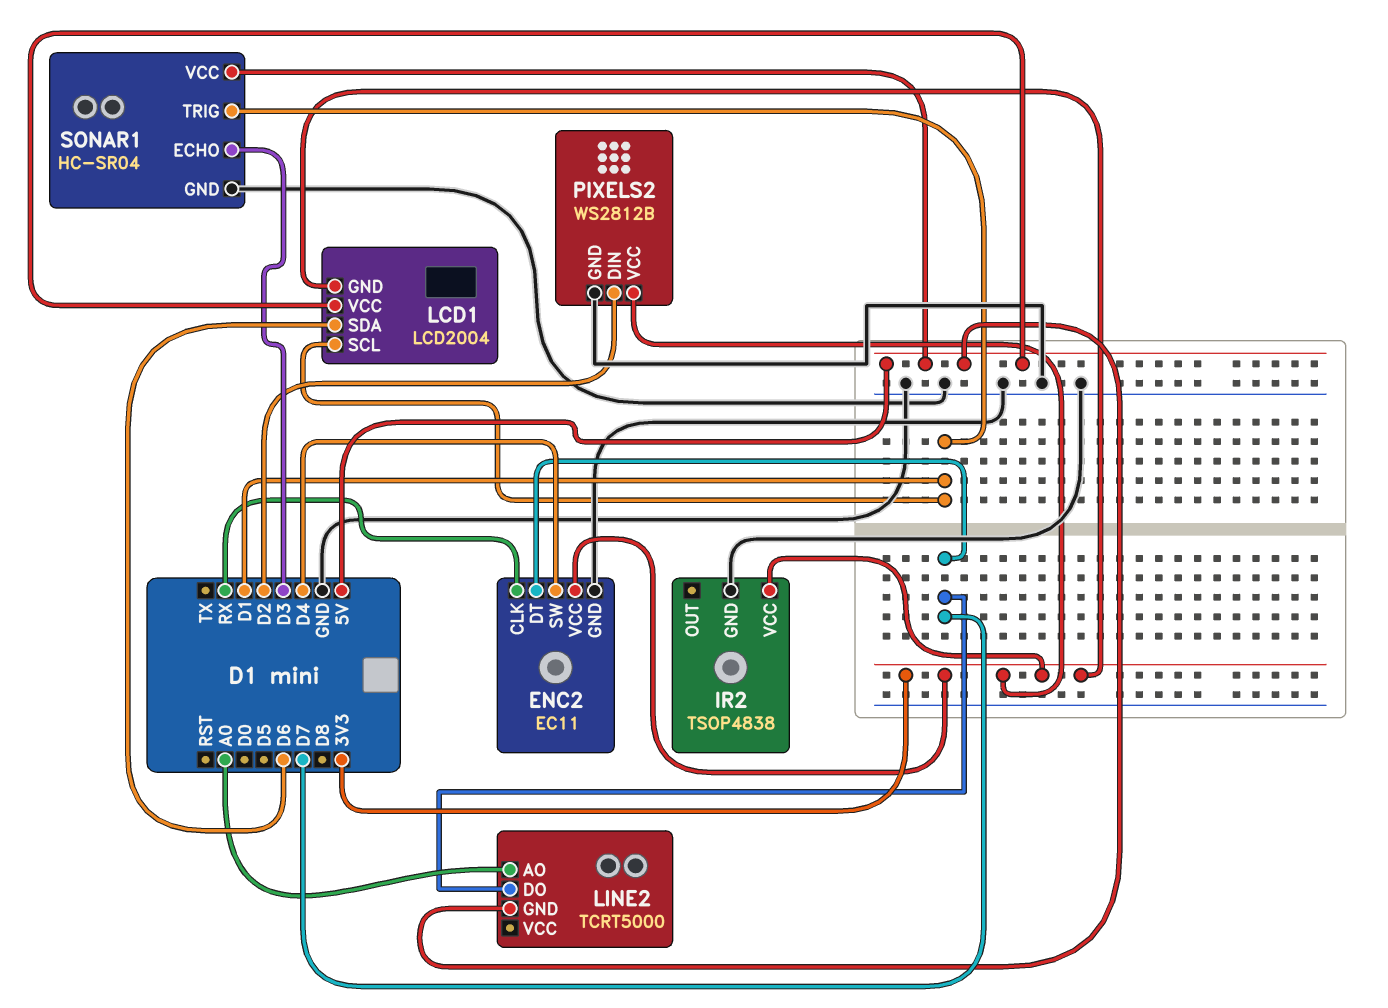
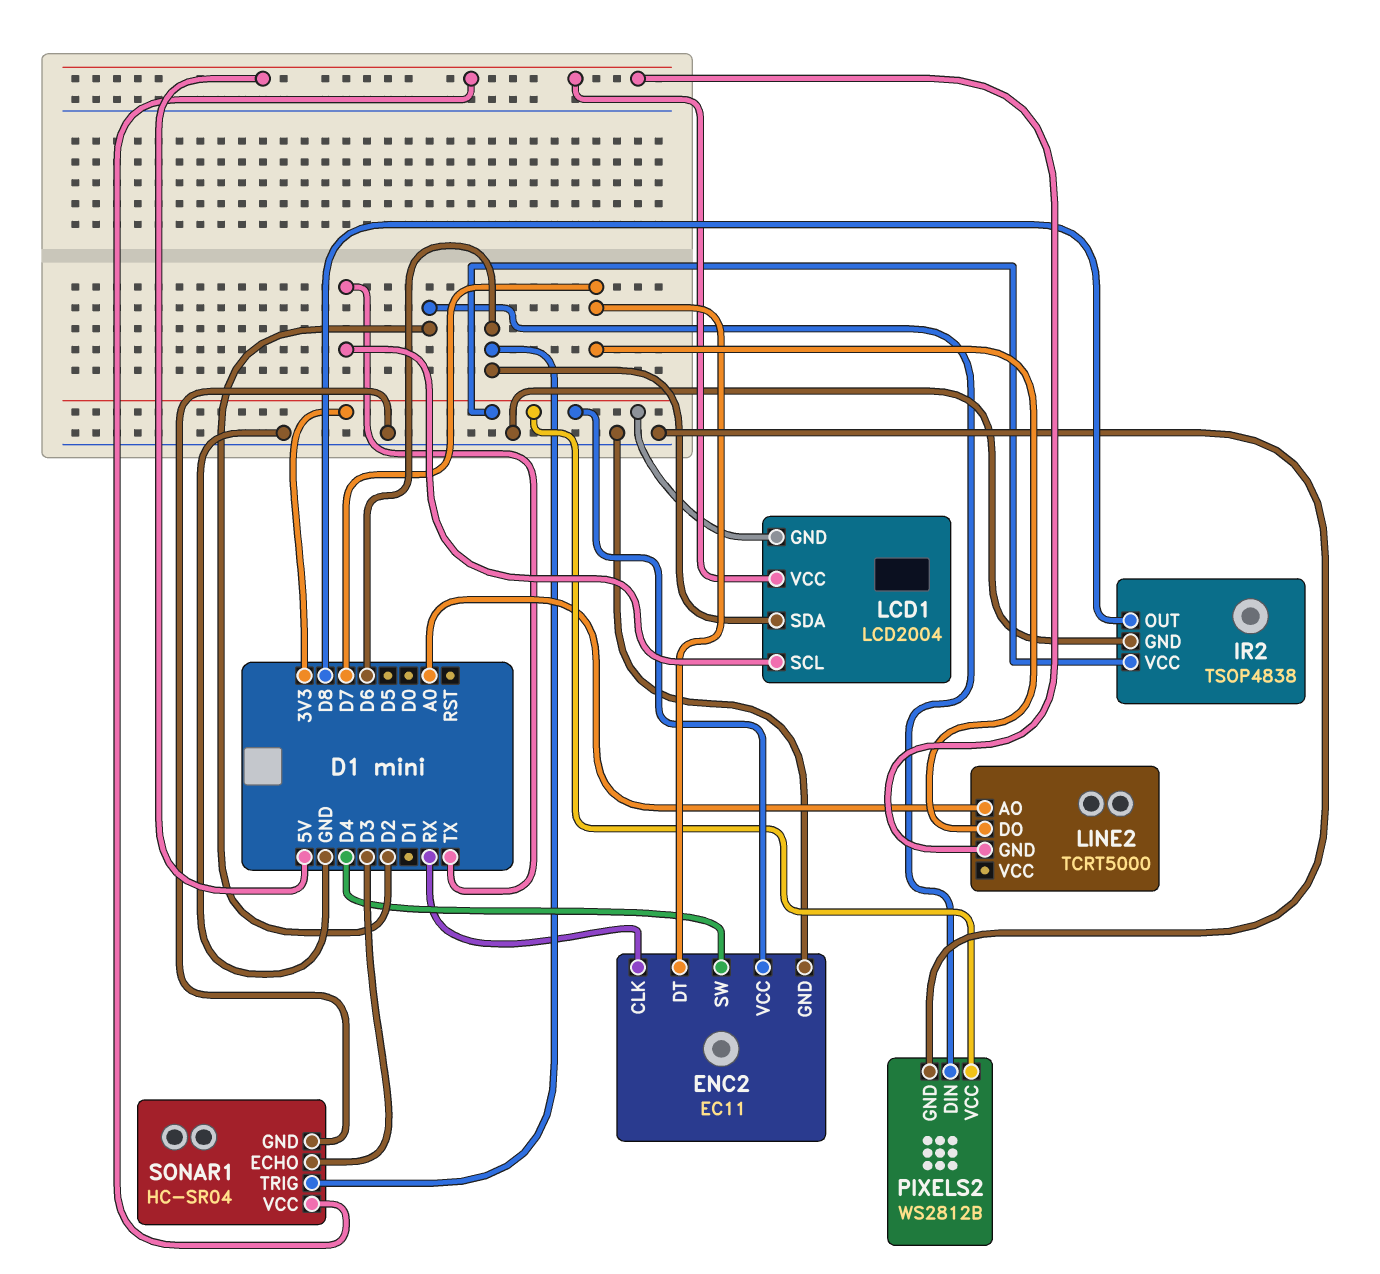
IR2 pin OUT: none -> D8
LCD1 pin SCL: D1 -> TX
SONAR1 pin TRIG: D1 -> D6

